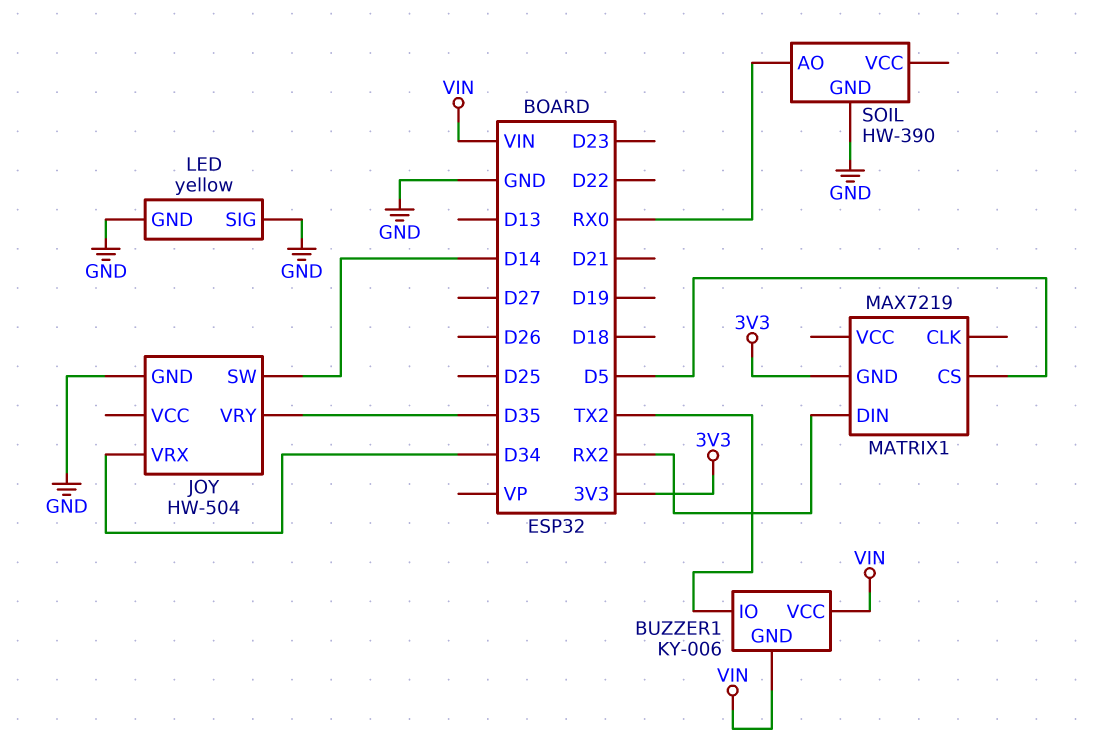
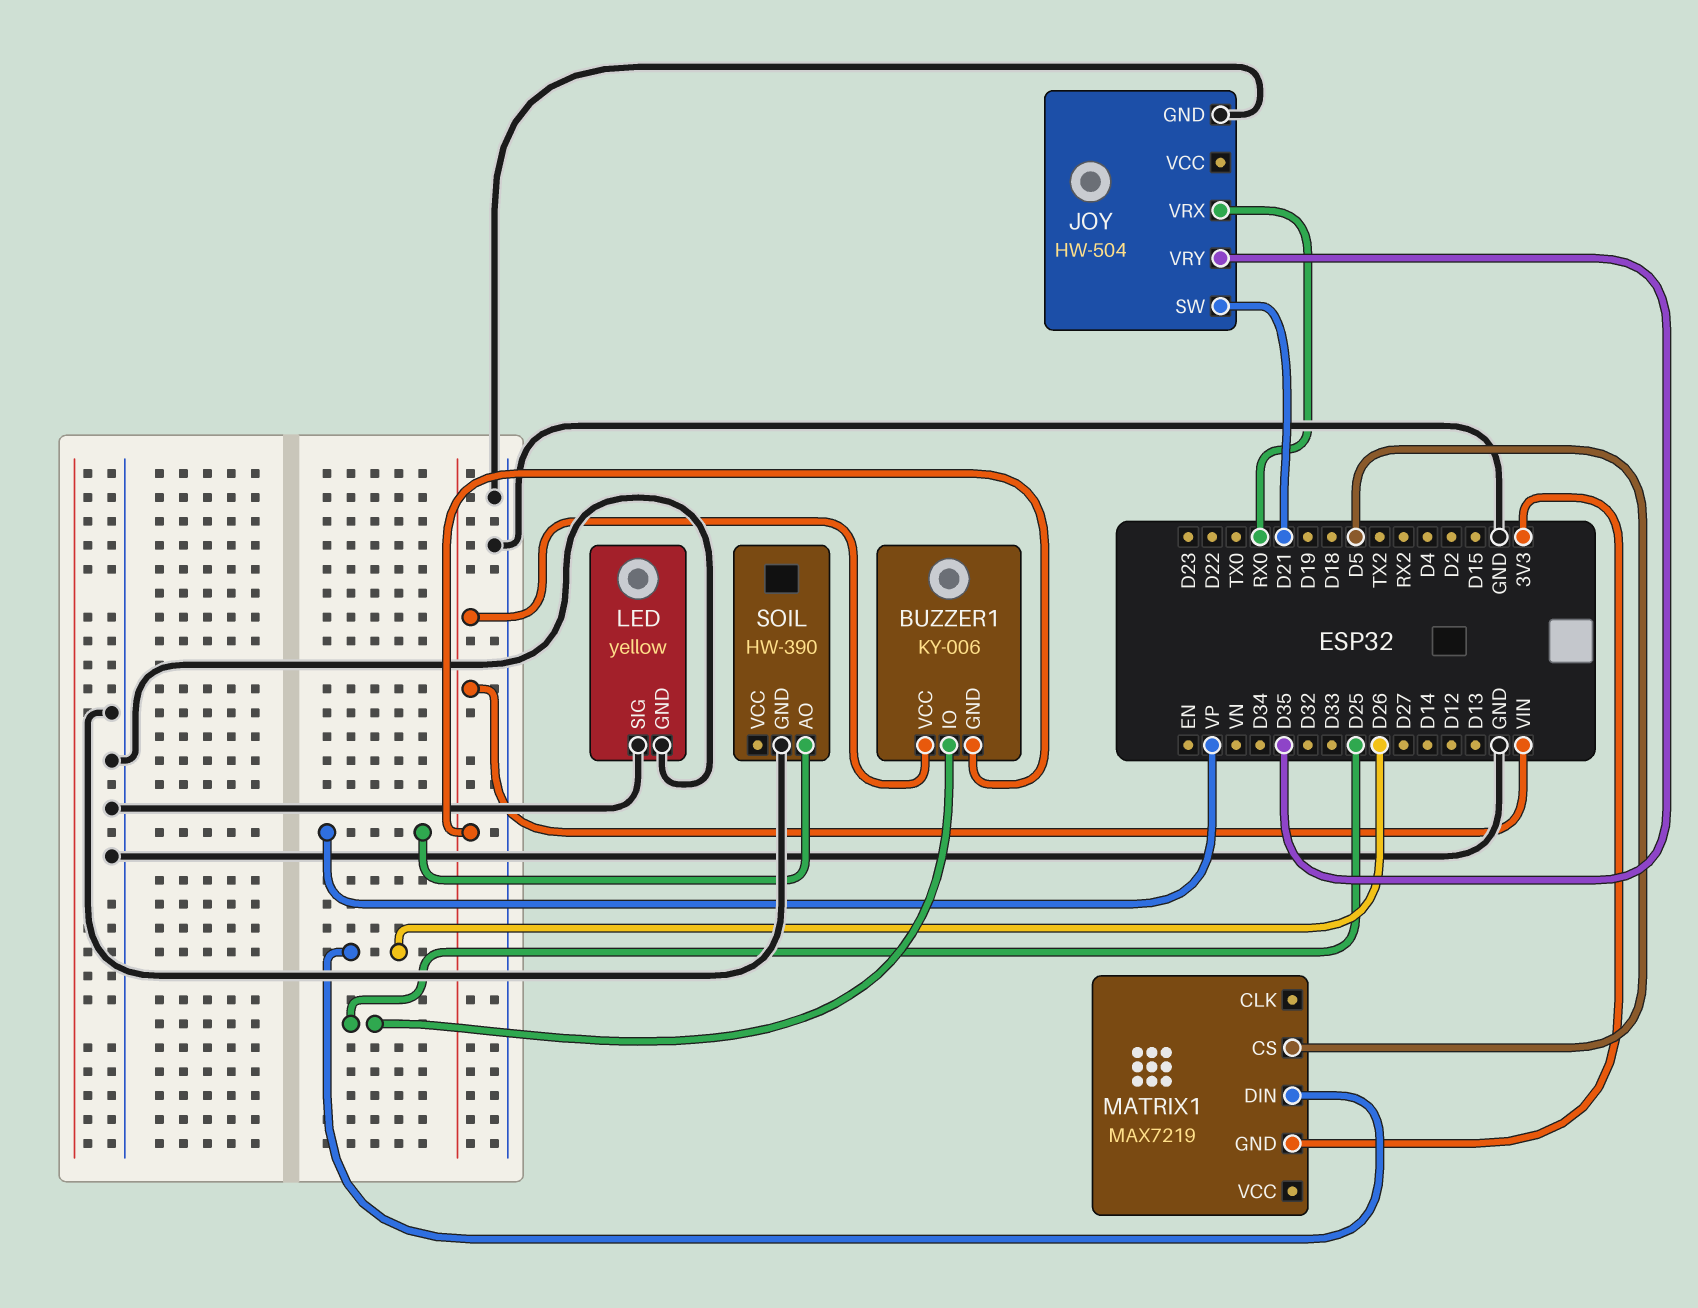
BUZZER1 pin IO: TX2 -> D25
JOY pin SW: D14 -> D21
JOY pin VRX: D34 -> RX0
MATRIX1 pin DIN: RX2 -> D26
SOIL pin AO: RX0 -> VP

